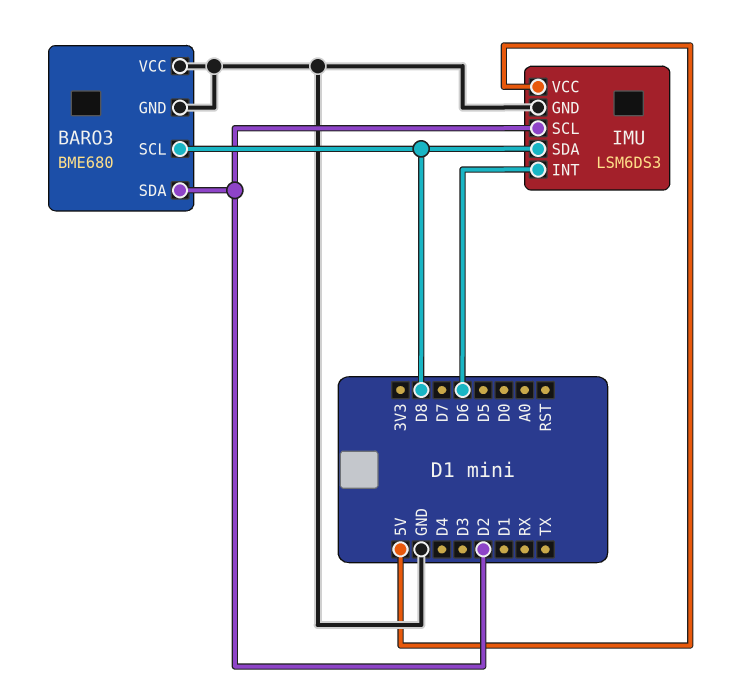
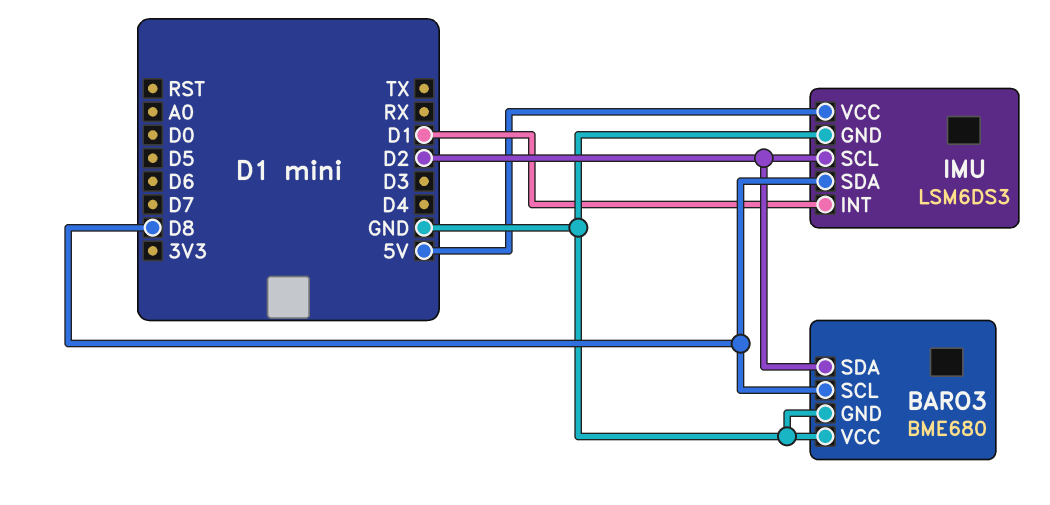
IMU pin INT: D6 -> D1

